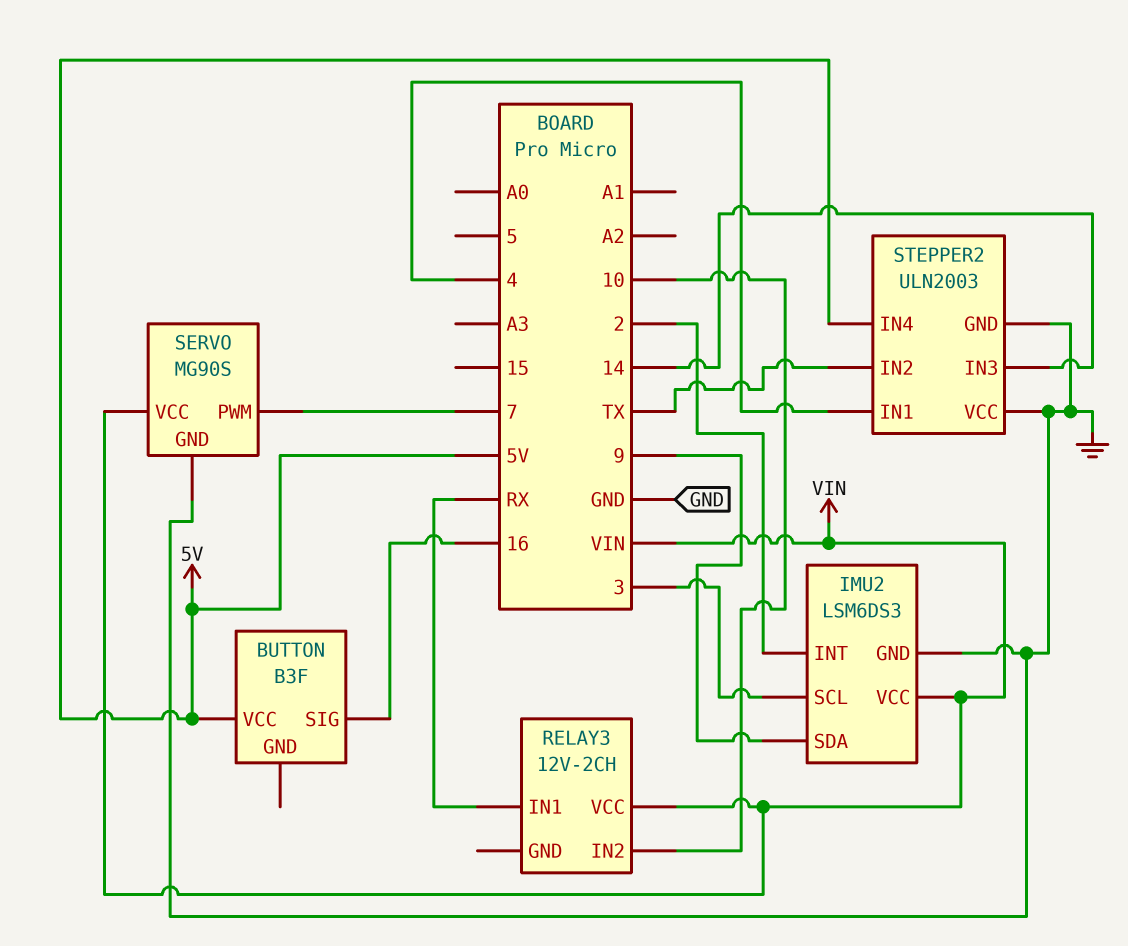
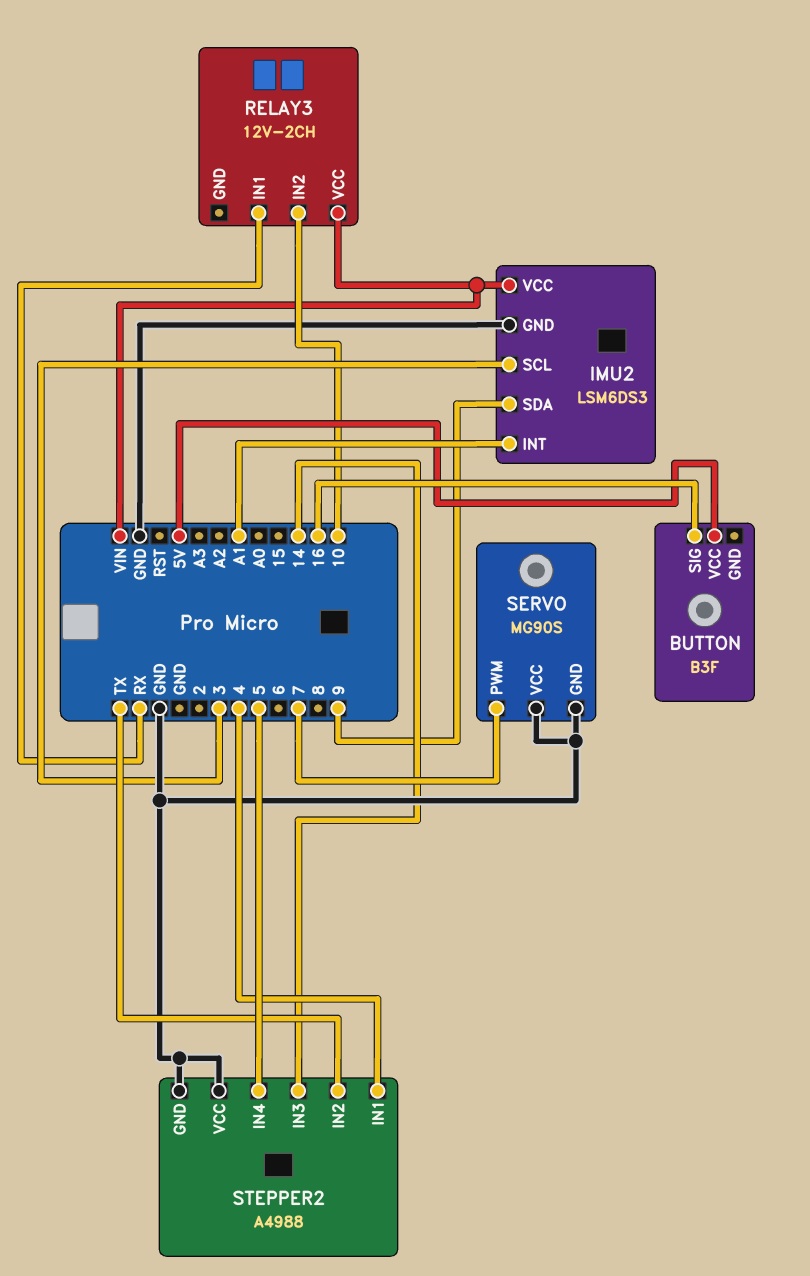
IMU2 pin INT: 2 -> A1
SERVO pin VCC: VIN -> GND
STEPPER2: ULN2003 -> A4988
STEPPER2 pin IN4: 5V -> 5

